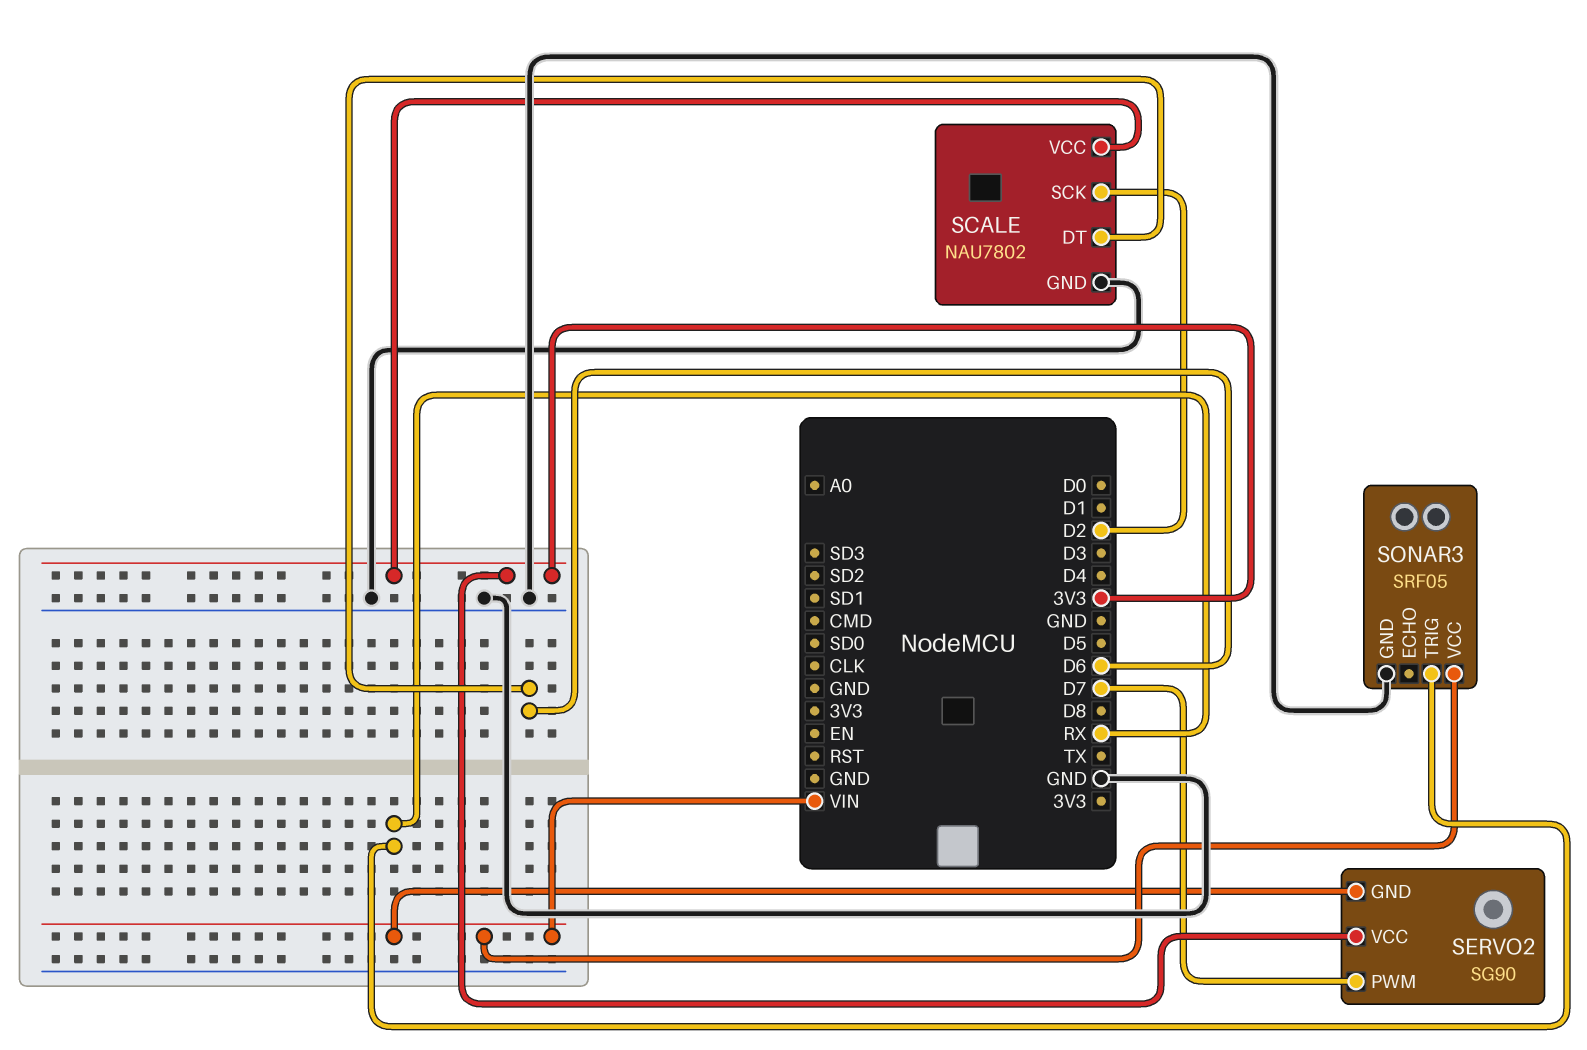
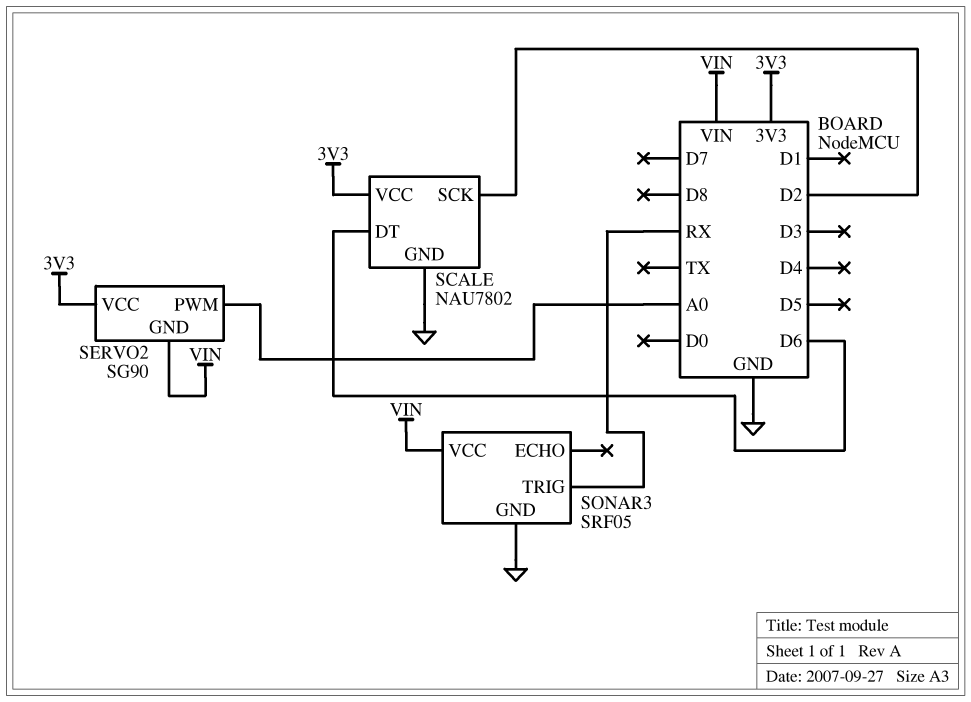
SERVO2 pin PWM: D7 -> A0

